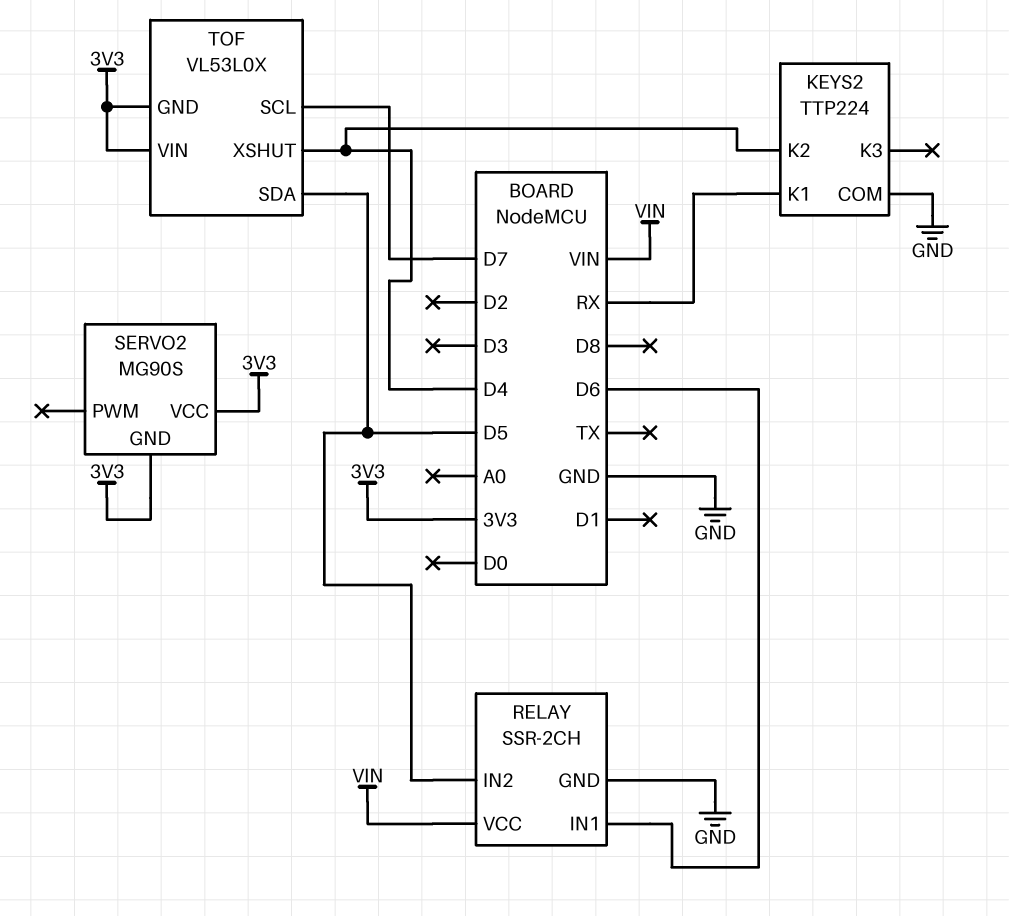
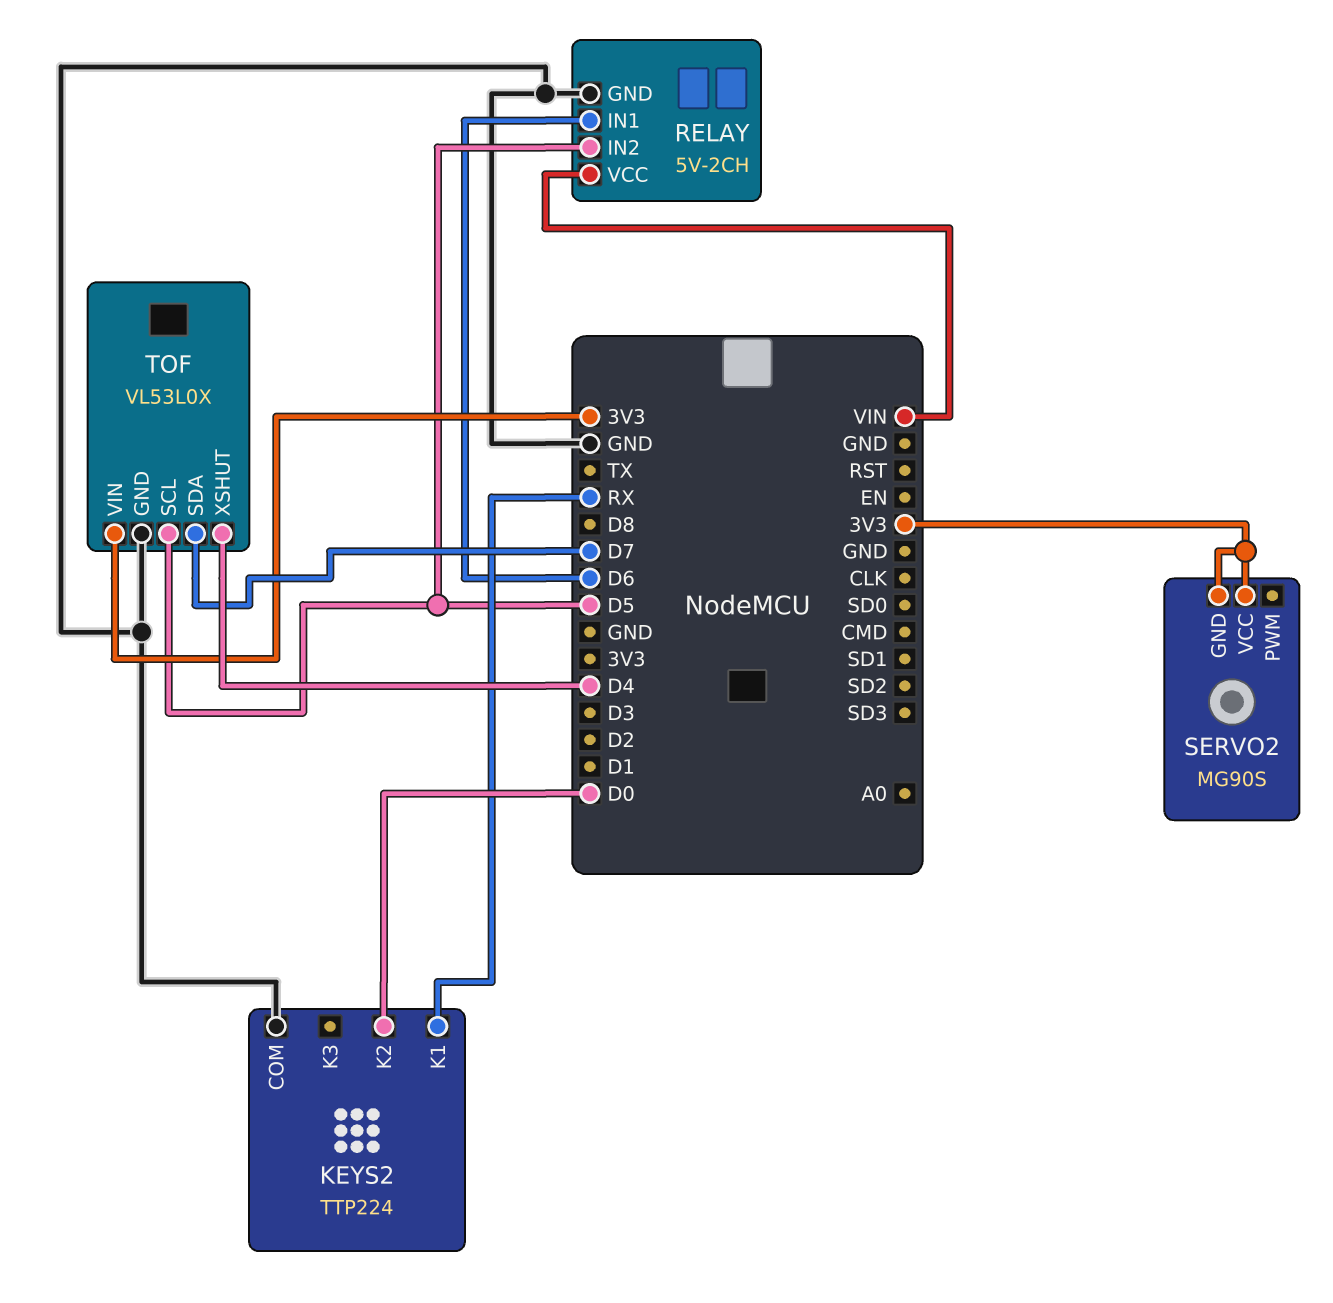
KEYS2 pin K2: D4 -> D0
RELAY: SSR-2CH -> 5V-2CH
TOF pin GND: 3V3 -> GND
TOF pin SCL: D7 -> D5
TOF pin SDA: D5 -> D7

